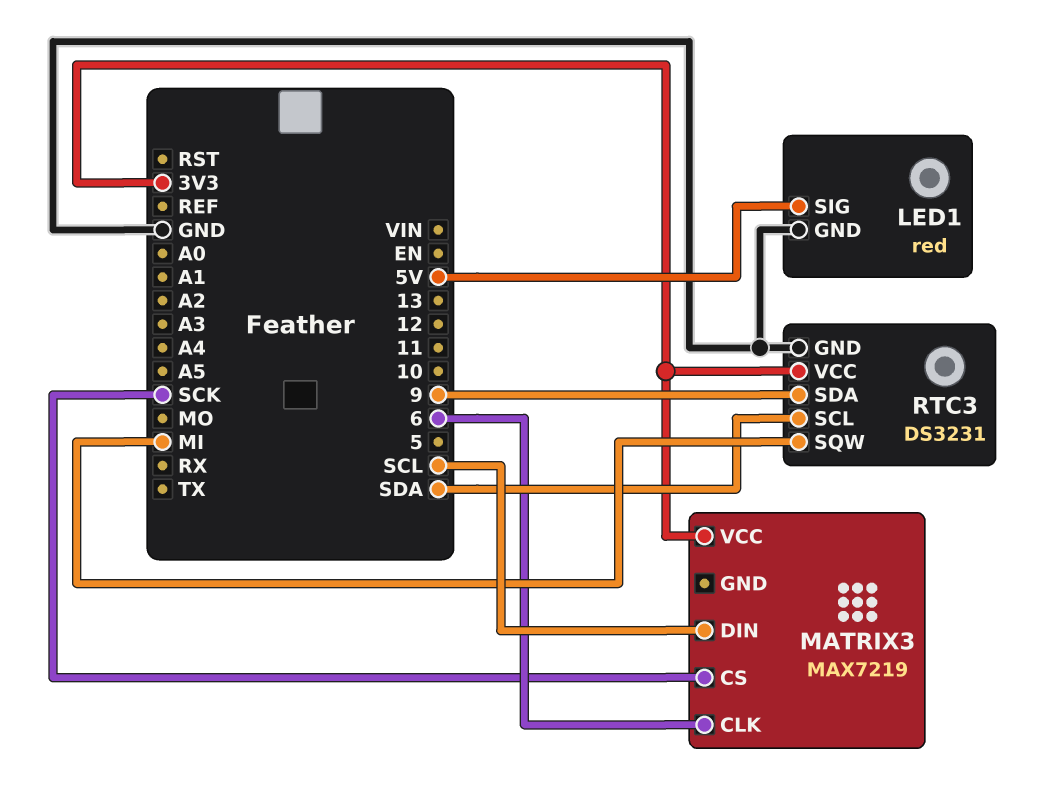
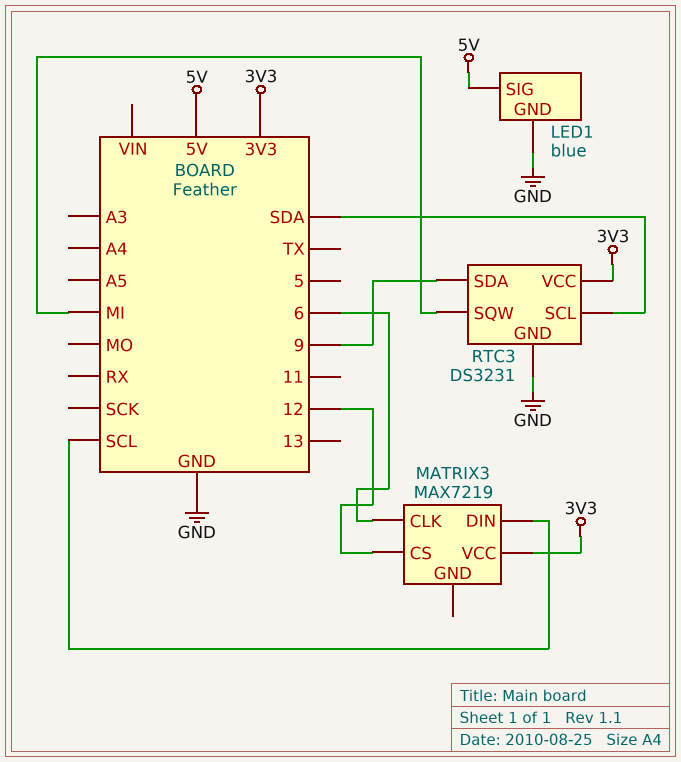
LED1: red -> blue
MATRIX3 pin CS: SCK -> 12

